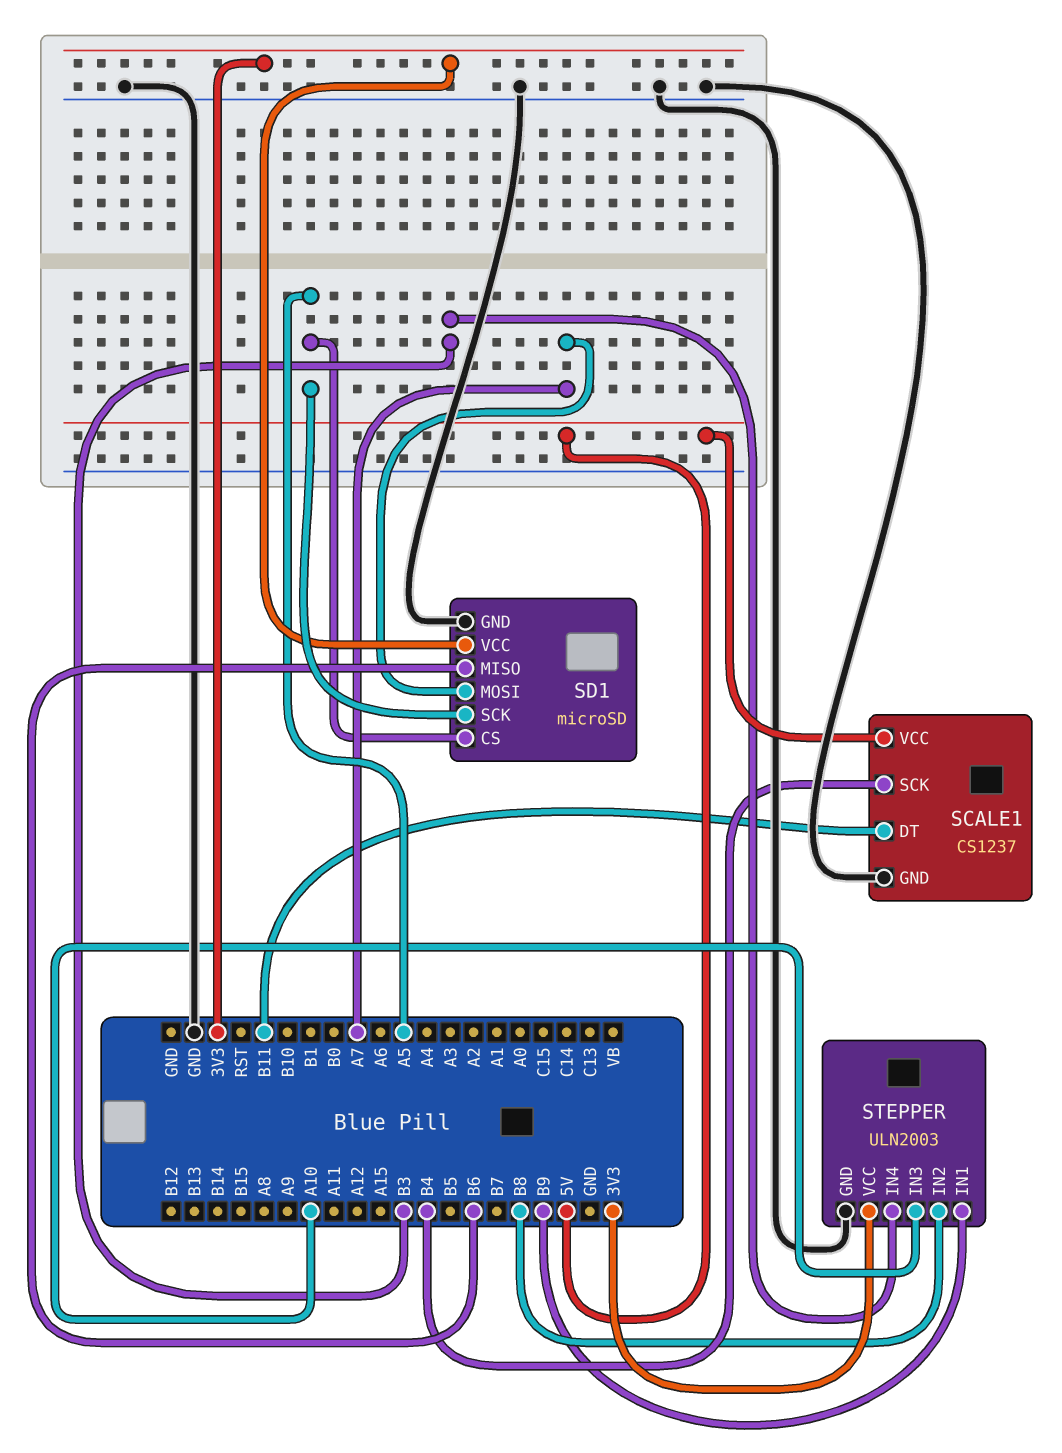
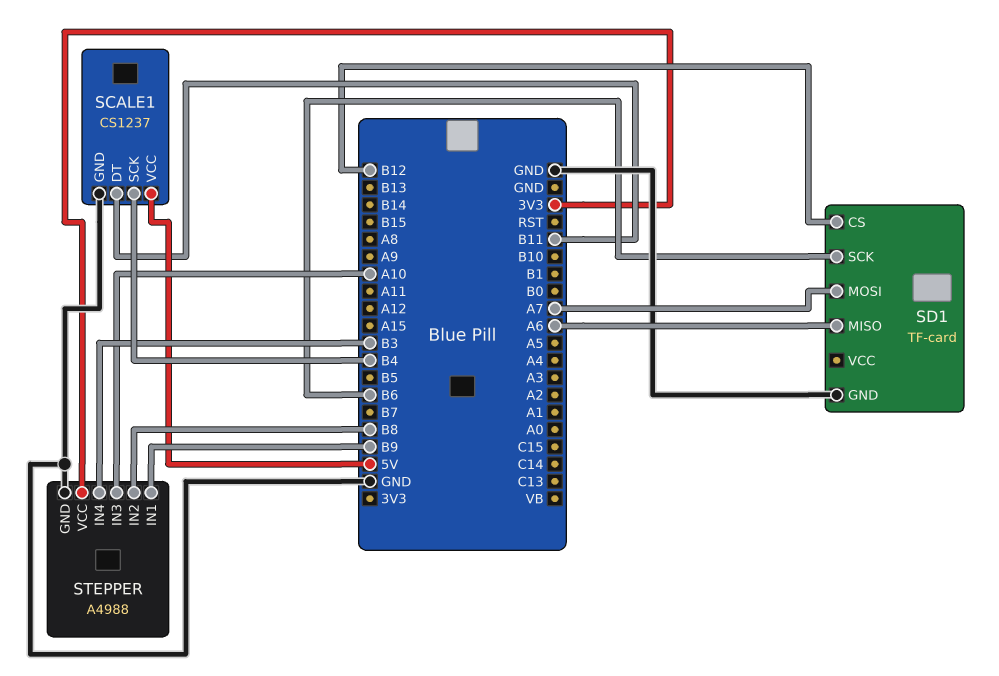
SD1: microSD -> TF-card
SD1 pin CS: A5 -> B12
SD1 pin MISO: B6 -> A6
SD1 pin SCK: A5 -> B6
SD1 pin VCC: 3V3 -> none
STEPPER: ULN2003 -> A4988

